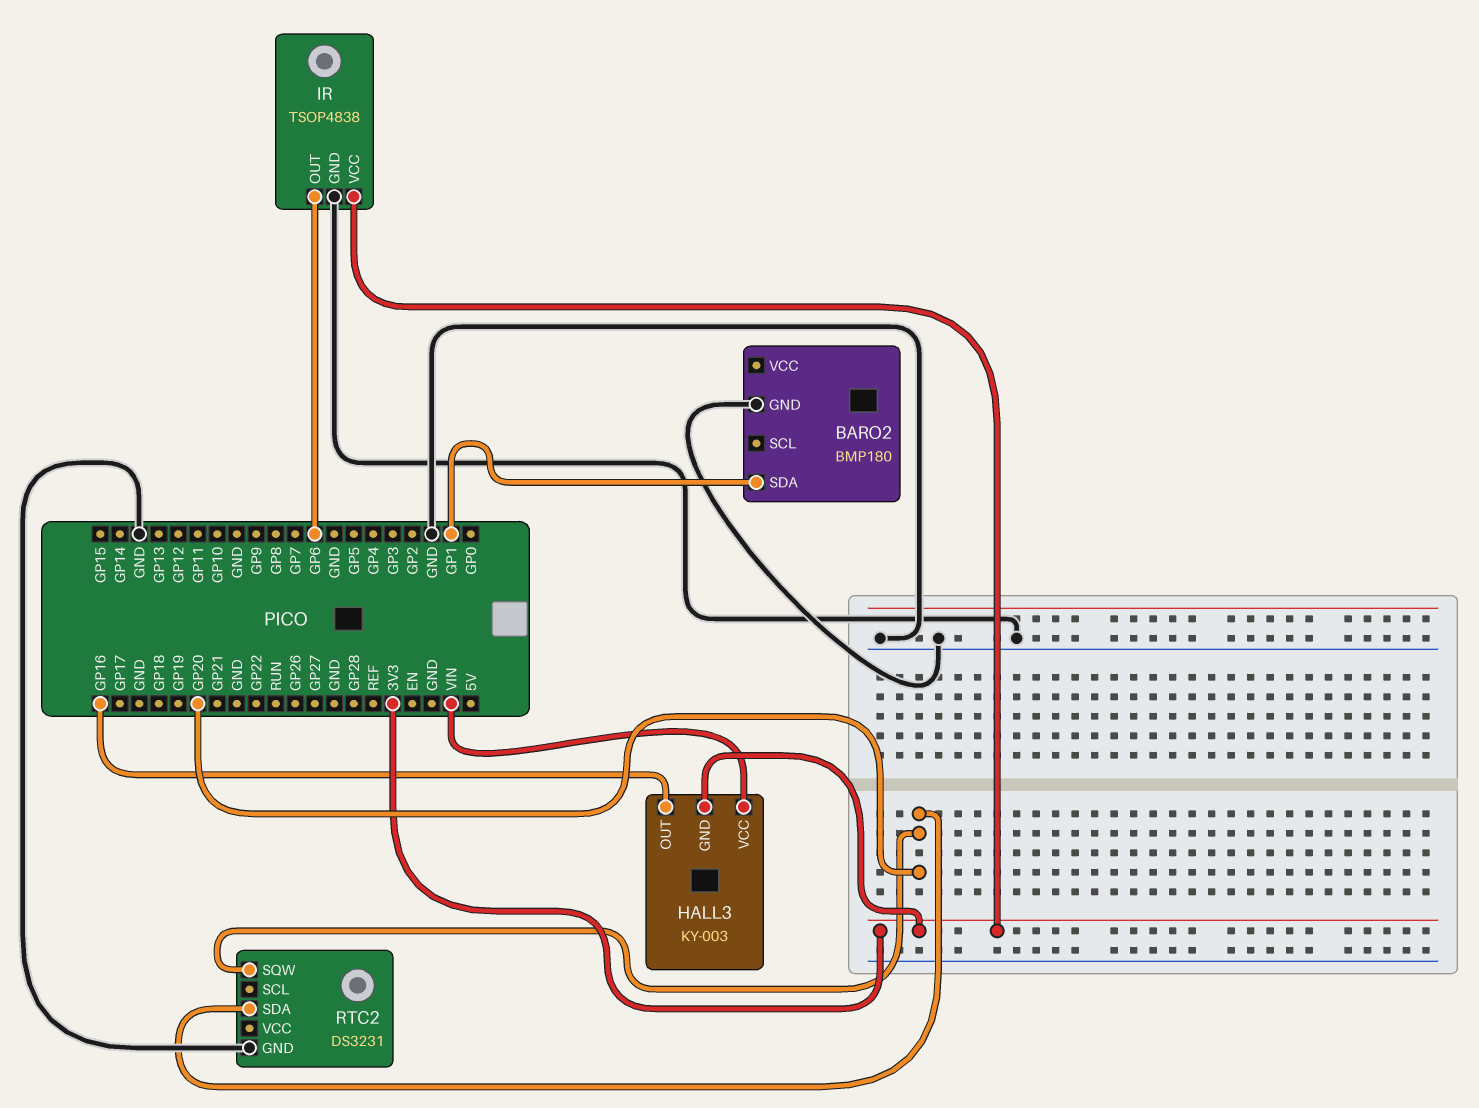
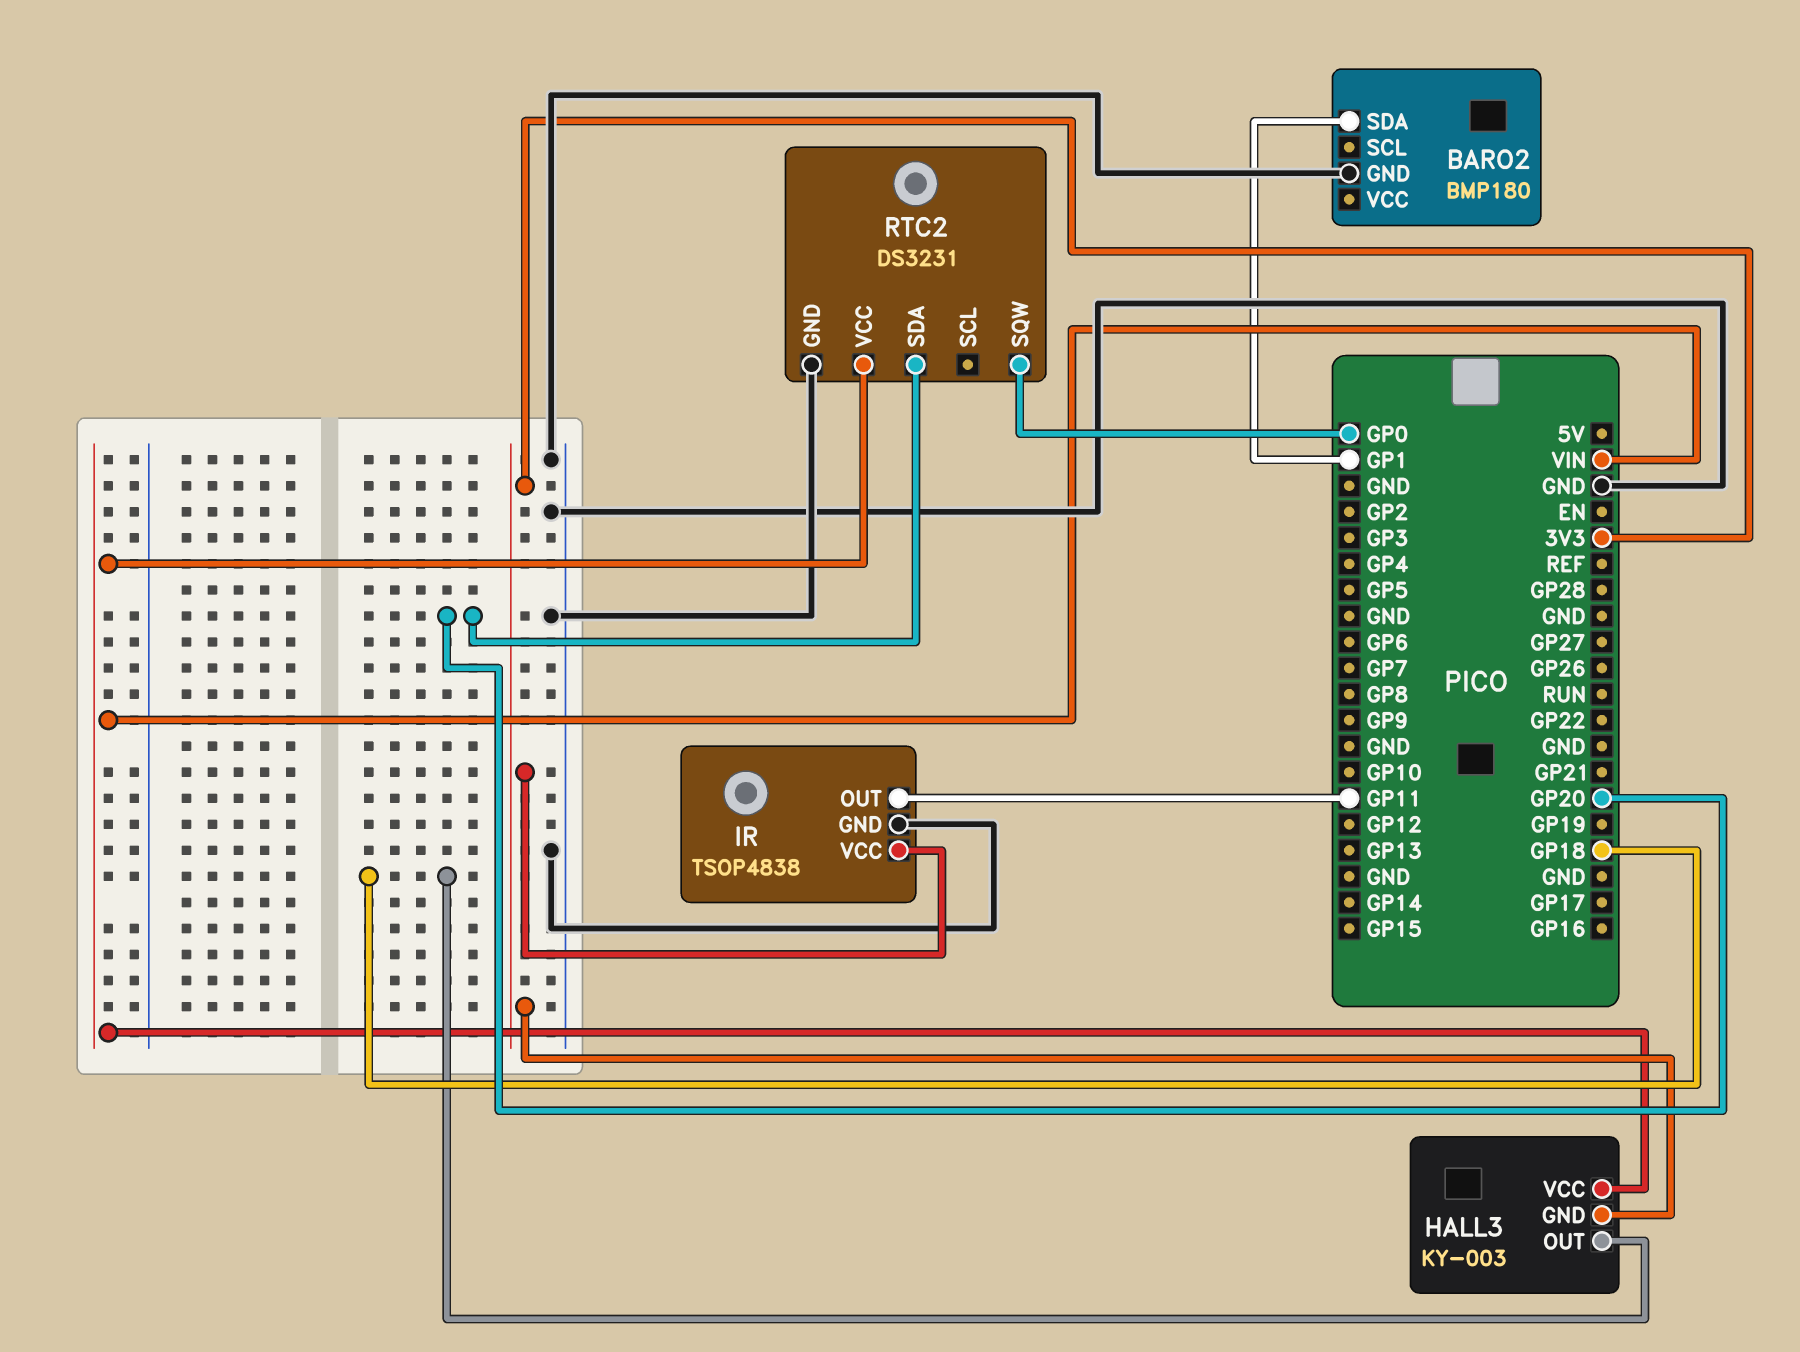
HALL3 pin OUT: GP16 -> GP18
IR pin OUT: GP6 -> GP11
RTC2 pin SQW: GP20 -> GP0
RTC2 pin VCC: none -> VIN

